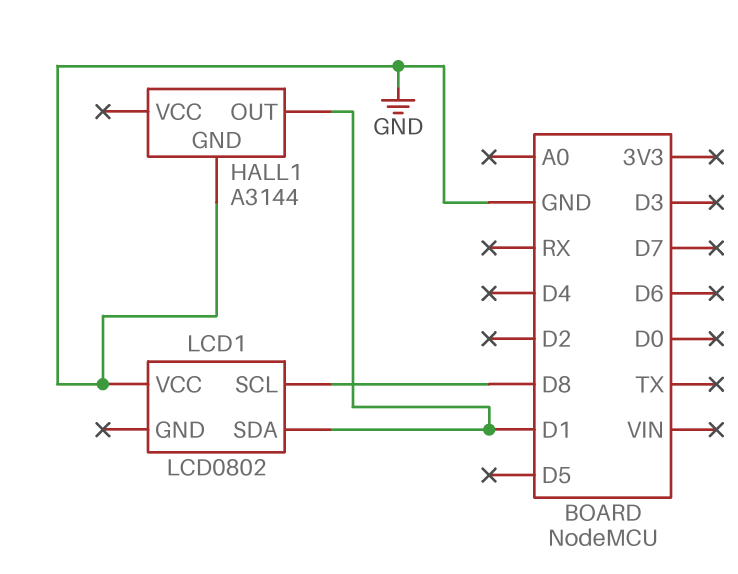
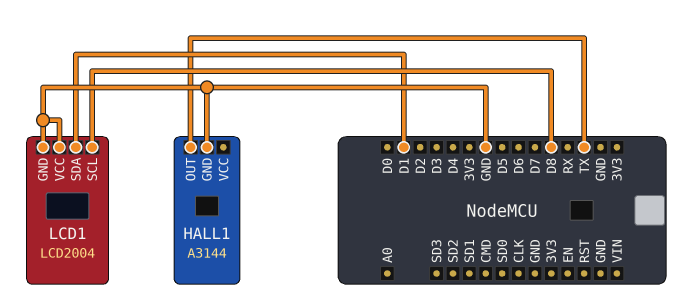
HALL1 pin OUT: D1 -> TX
LCD1: LCD0802 -> LCD2004
LCD1 pin GND: none -> GND

